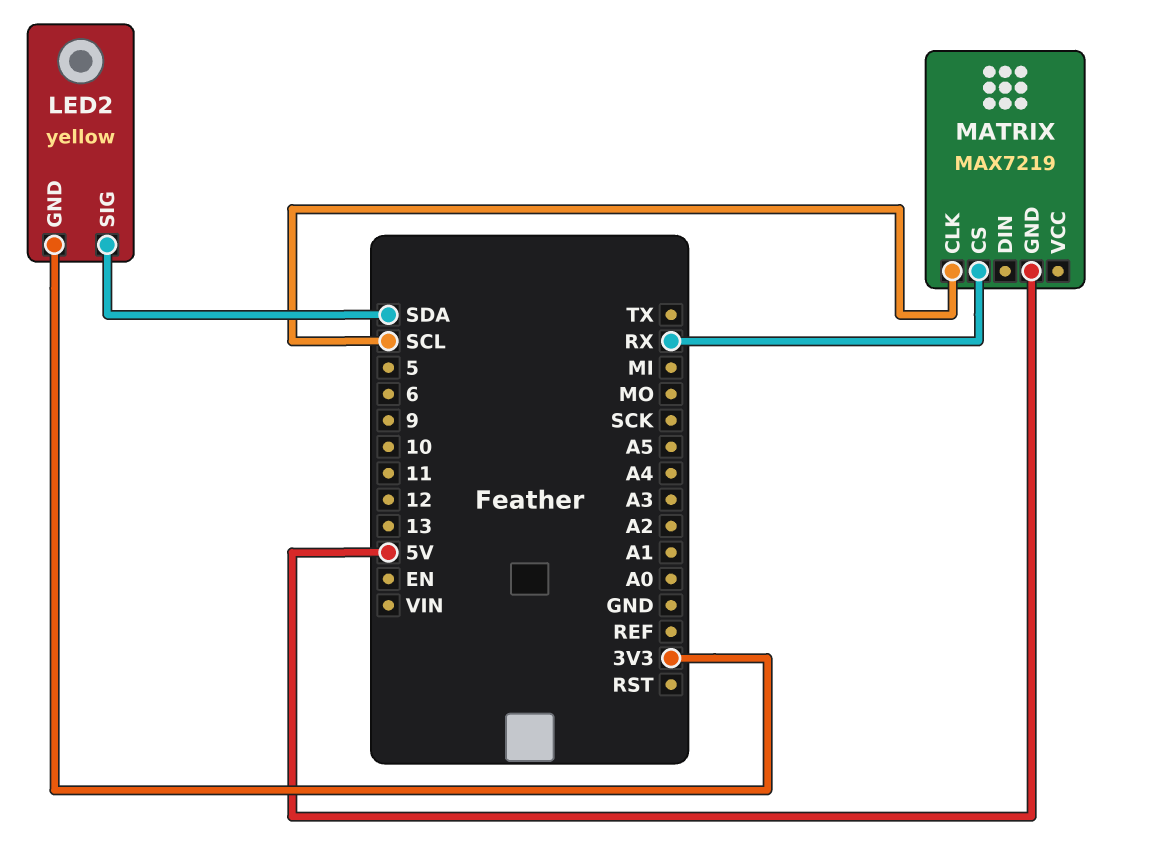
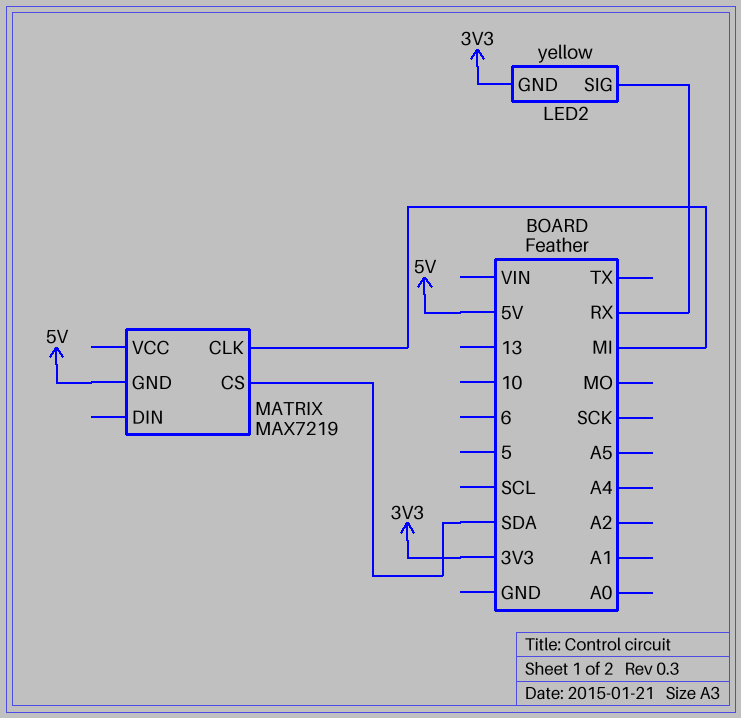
LED2 pin SIG: SDA -> RX
MATRIX pin CLK: SCL -> MI
MATRIX pin CS: RX -> SDA

